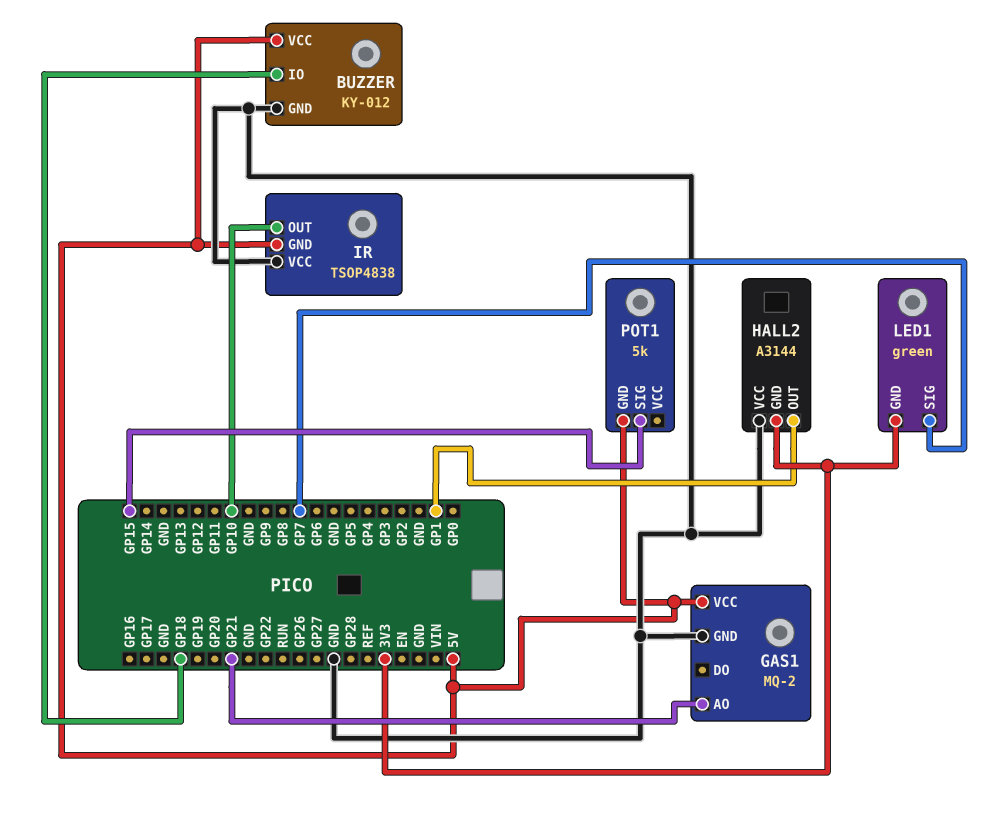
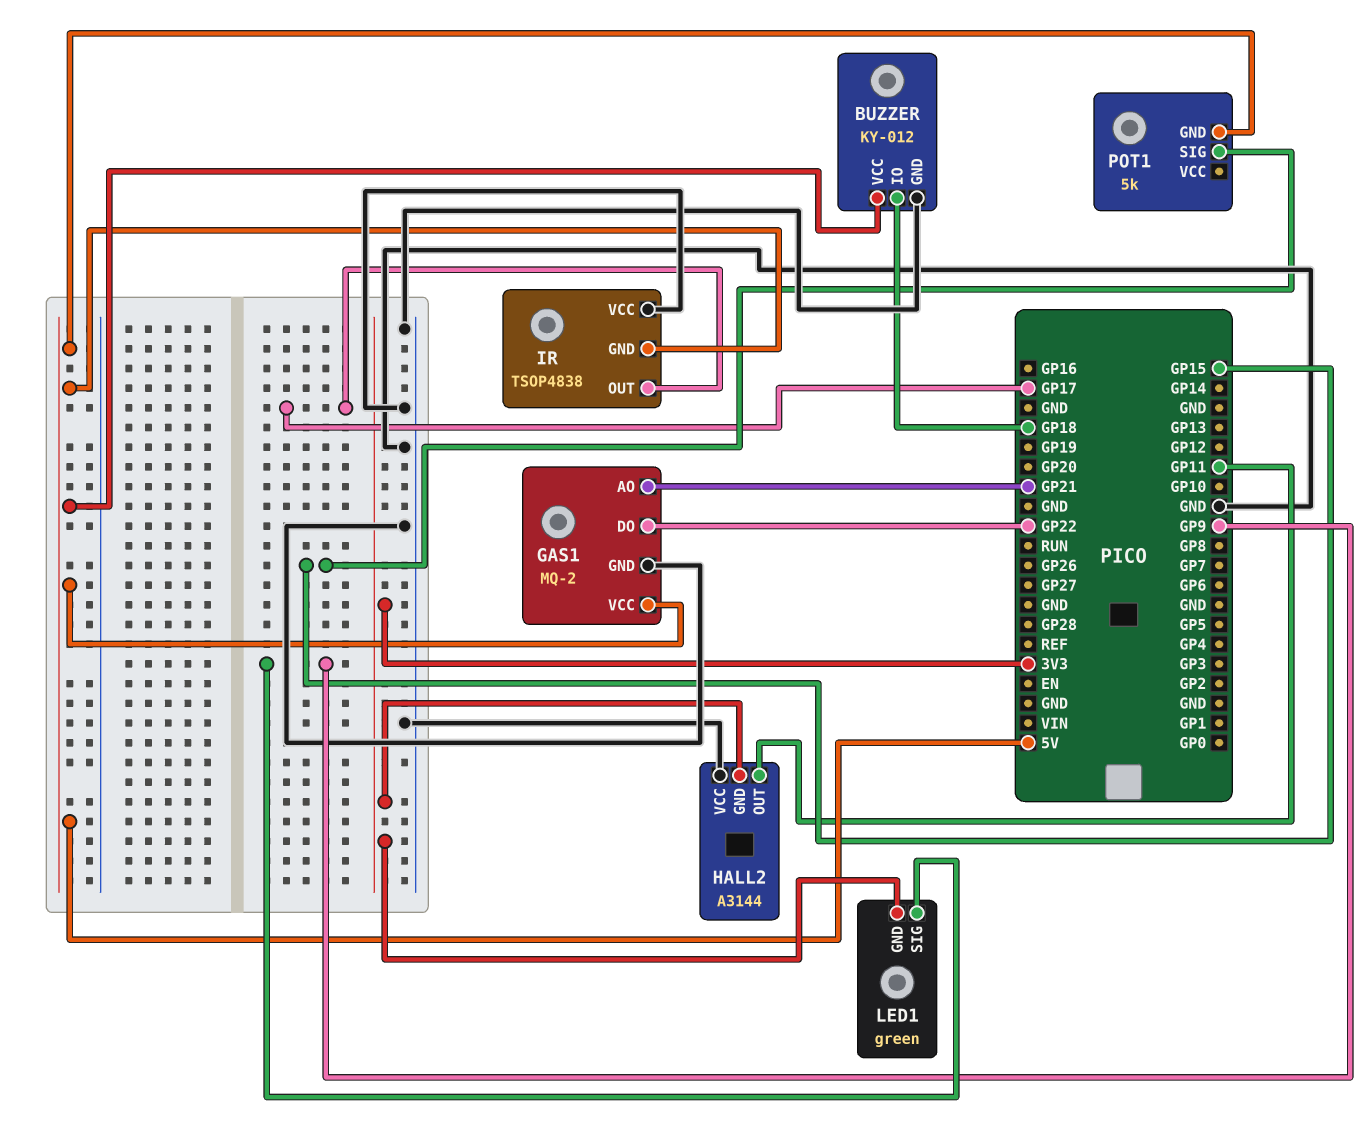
GAS1 pin DO: none -> GP22
HALL2 pin OUT: GP1 -> GP11
IR pin OUT: GP10 -> GP17
LED1 pin SIG: GP7 -> GP9

